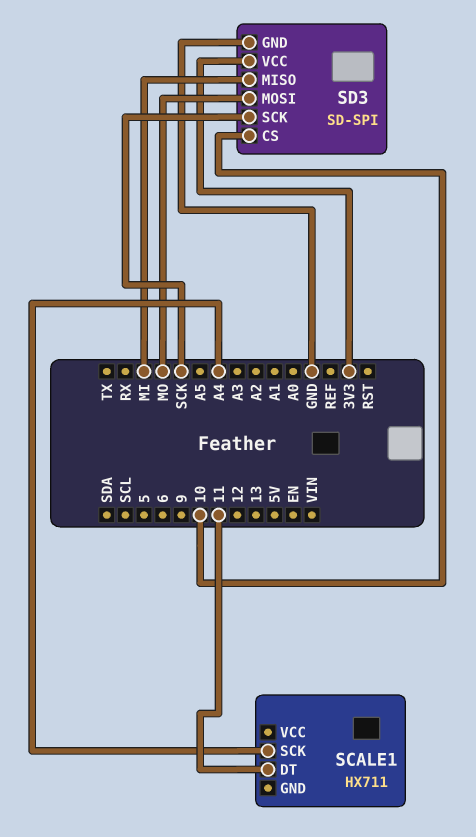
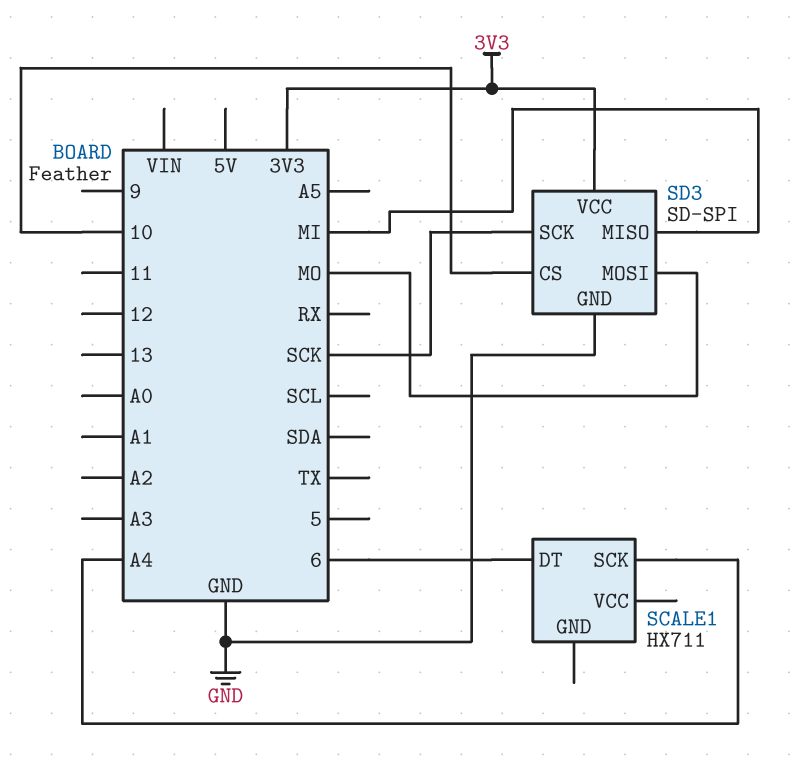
SCALE1 pin DT: 11 -> 6

